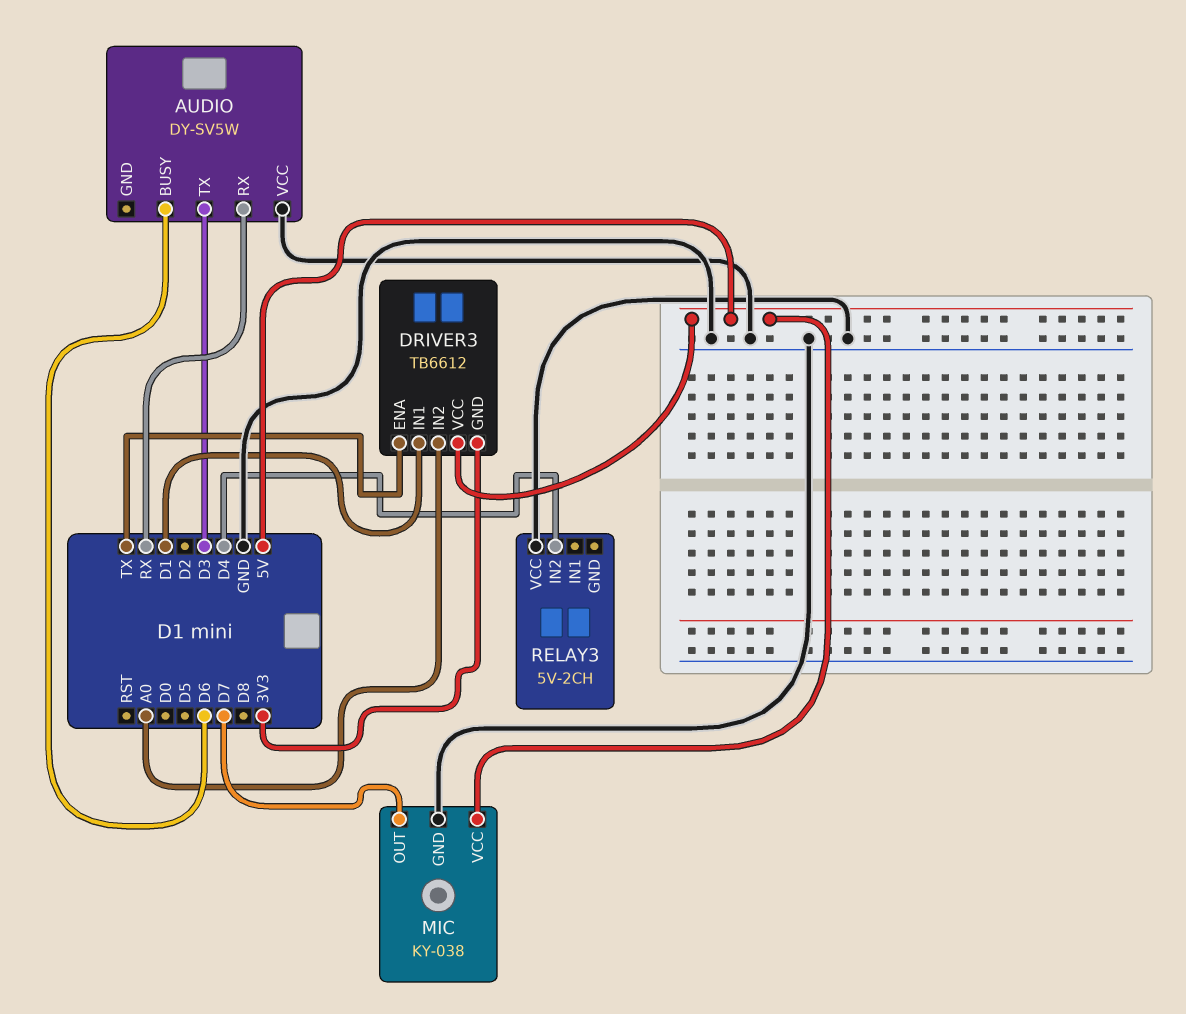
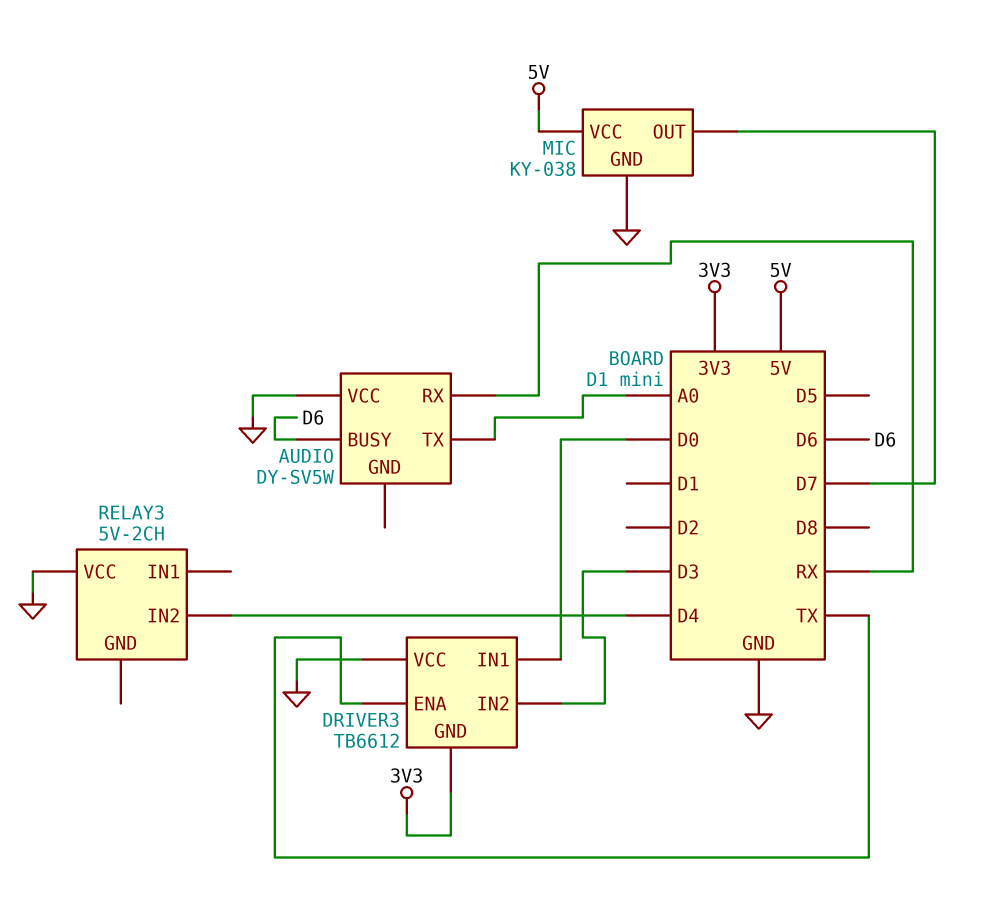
AUDIO pin TX: D3 -> A0
DRIVER3 pin IN1: D1 -> D0
DRIVER3 pin IN2: A0 -> D3
DRIVER3 pin VCC: 5V -> GND

